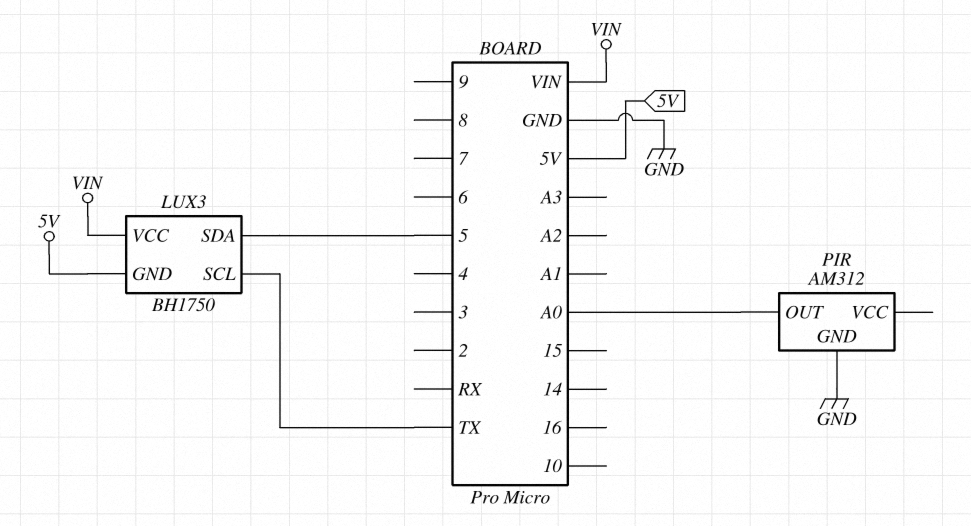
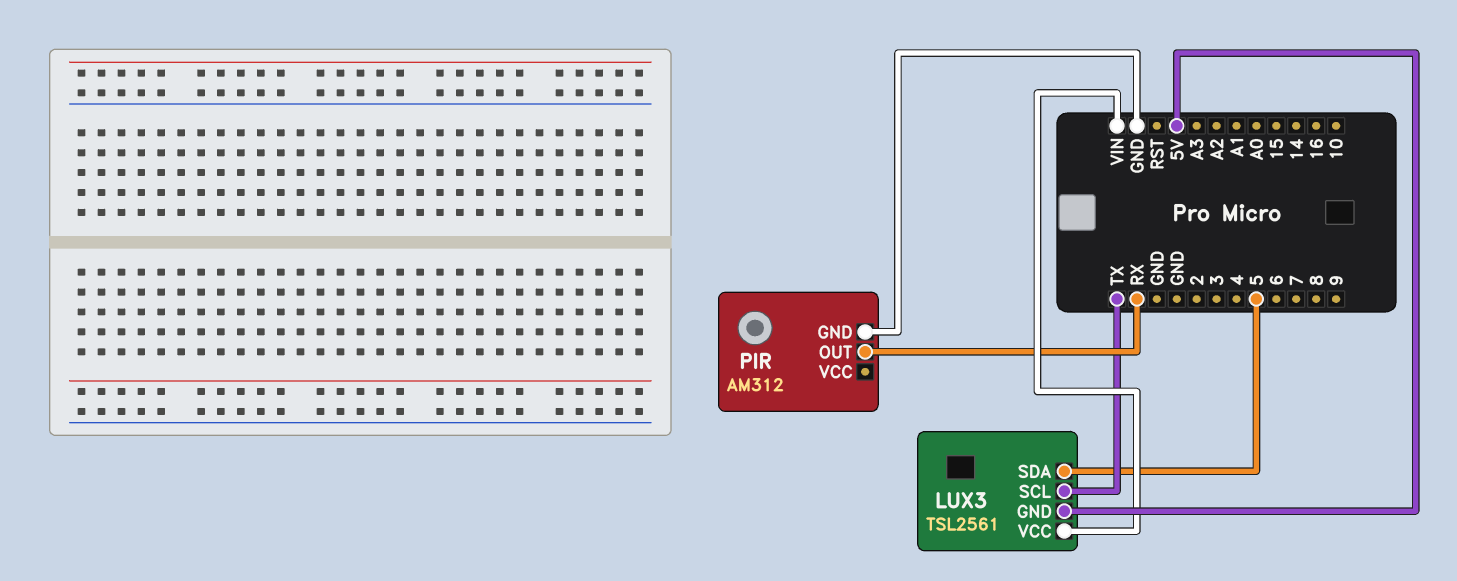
LUX3: BH1750 -> TSL2561
PIR pin OUT: A0 -> RX

